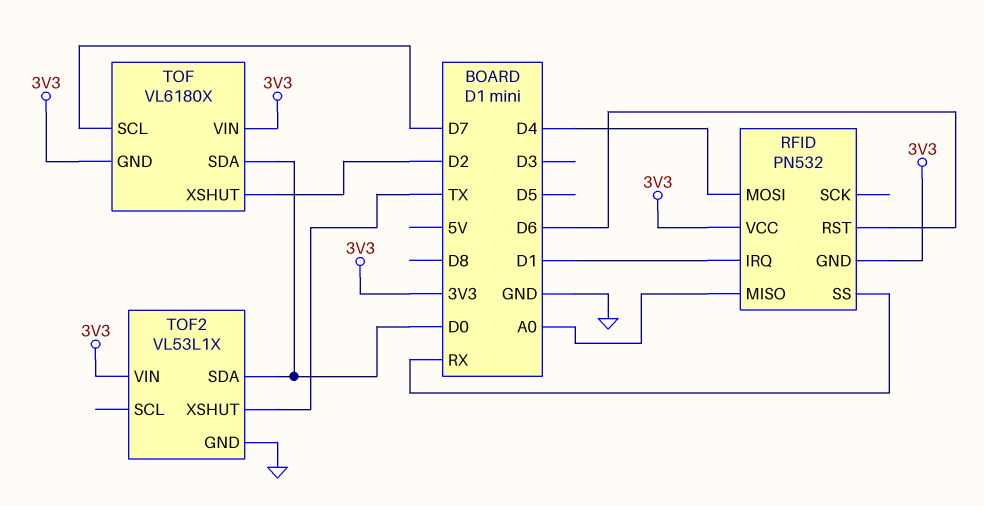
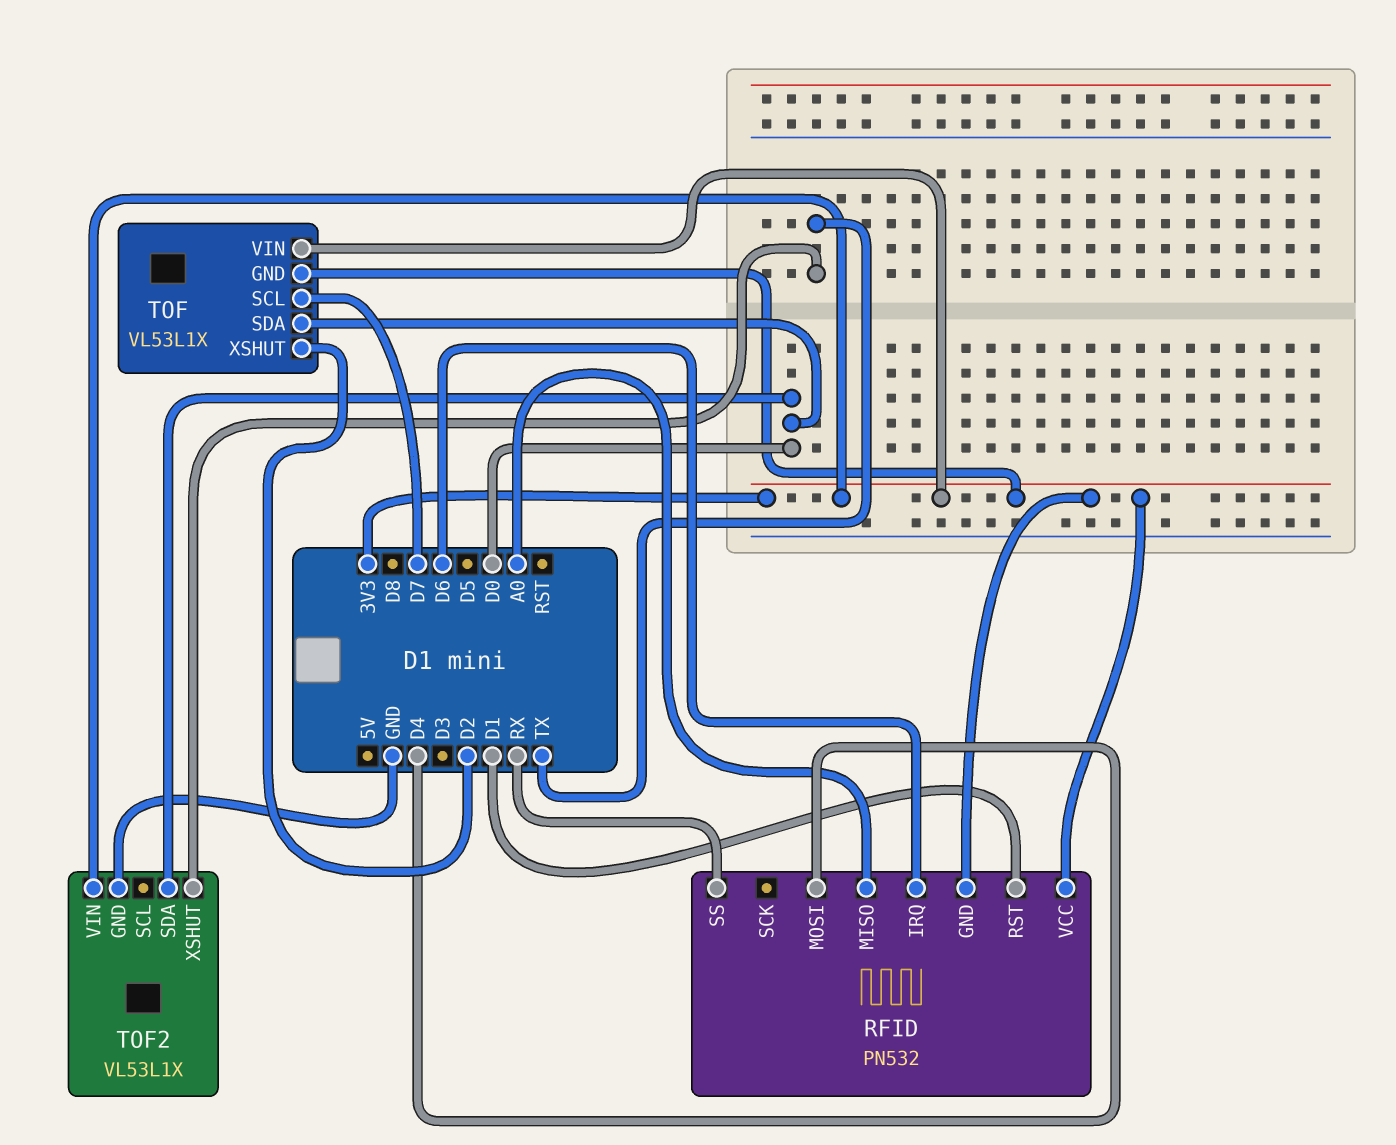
RFID pin IRQ: D1 -> D6
RFID pin RST: D6 -> D1
TOF: VL6180X -> VL53L1X

